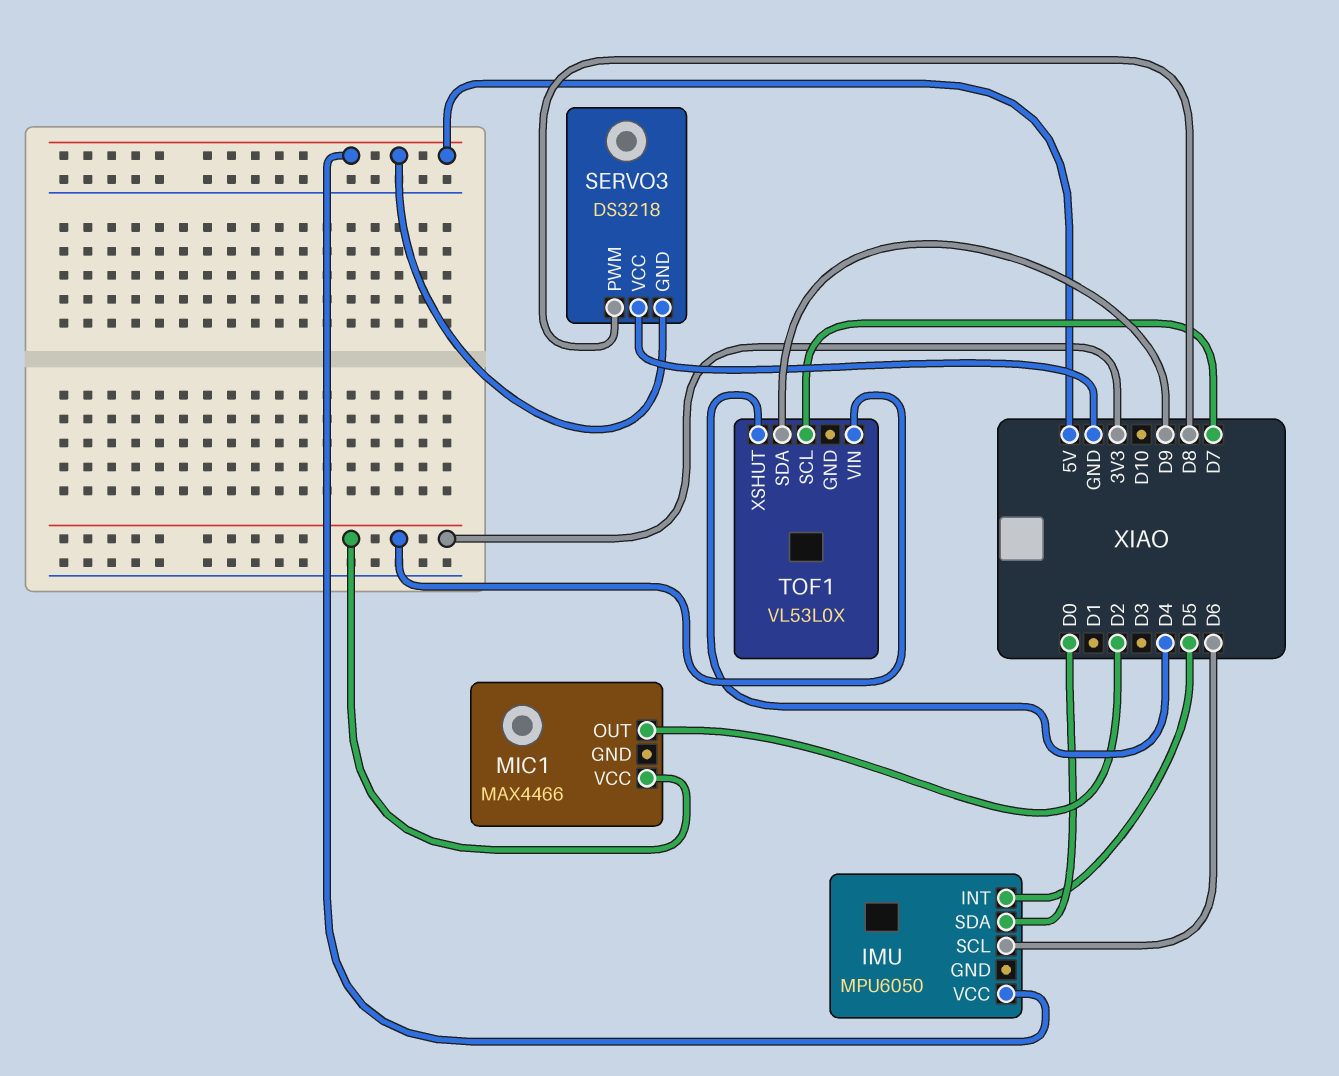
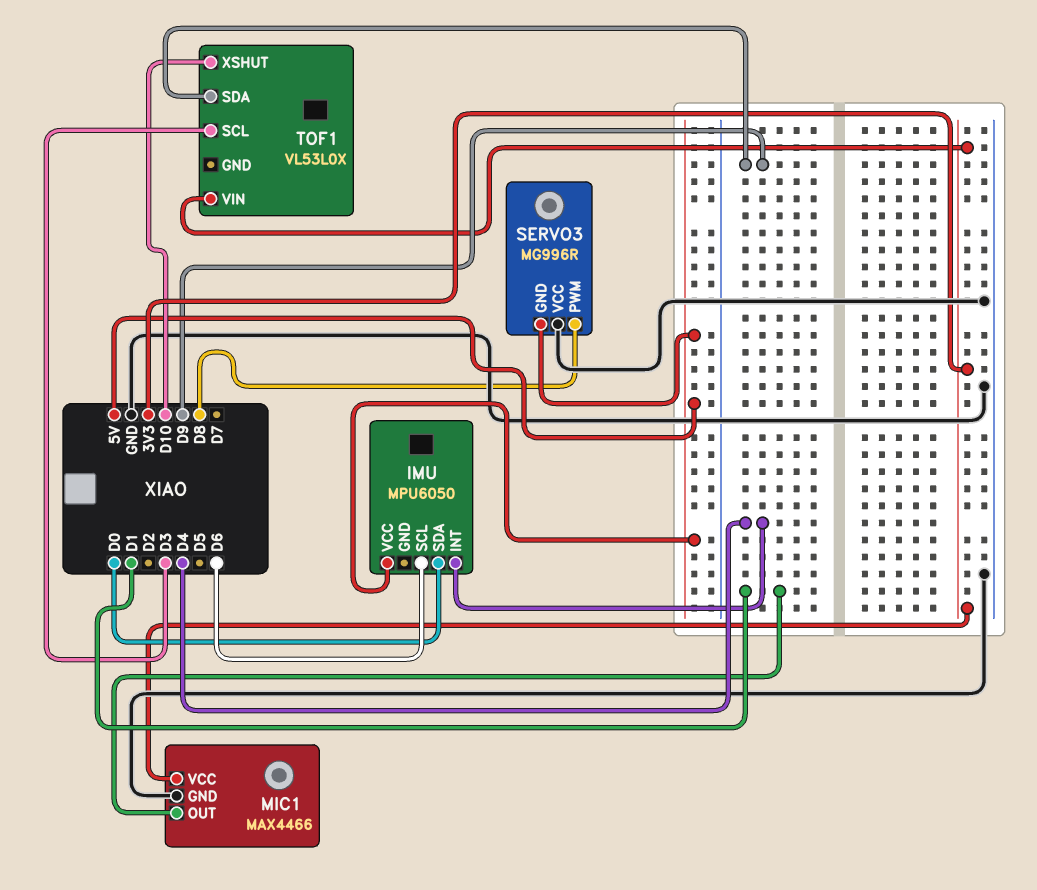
IMU pin INT: D5 -> D4
MIC1 pin GND: none -> GND
MIC1 pin OUT: D2 -> D1
SERVO3: DS3218 -> MG996R
TOF1 pin SCL: D7 -> D3
TOF1 pin XSHUT: D4 -> D10

